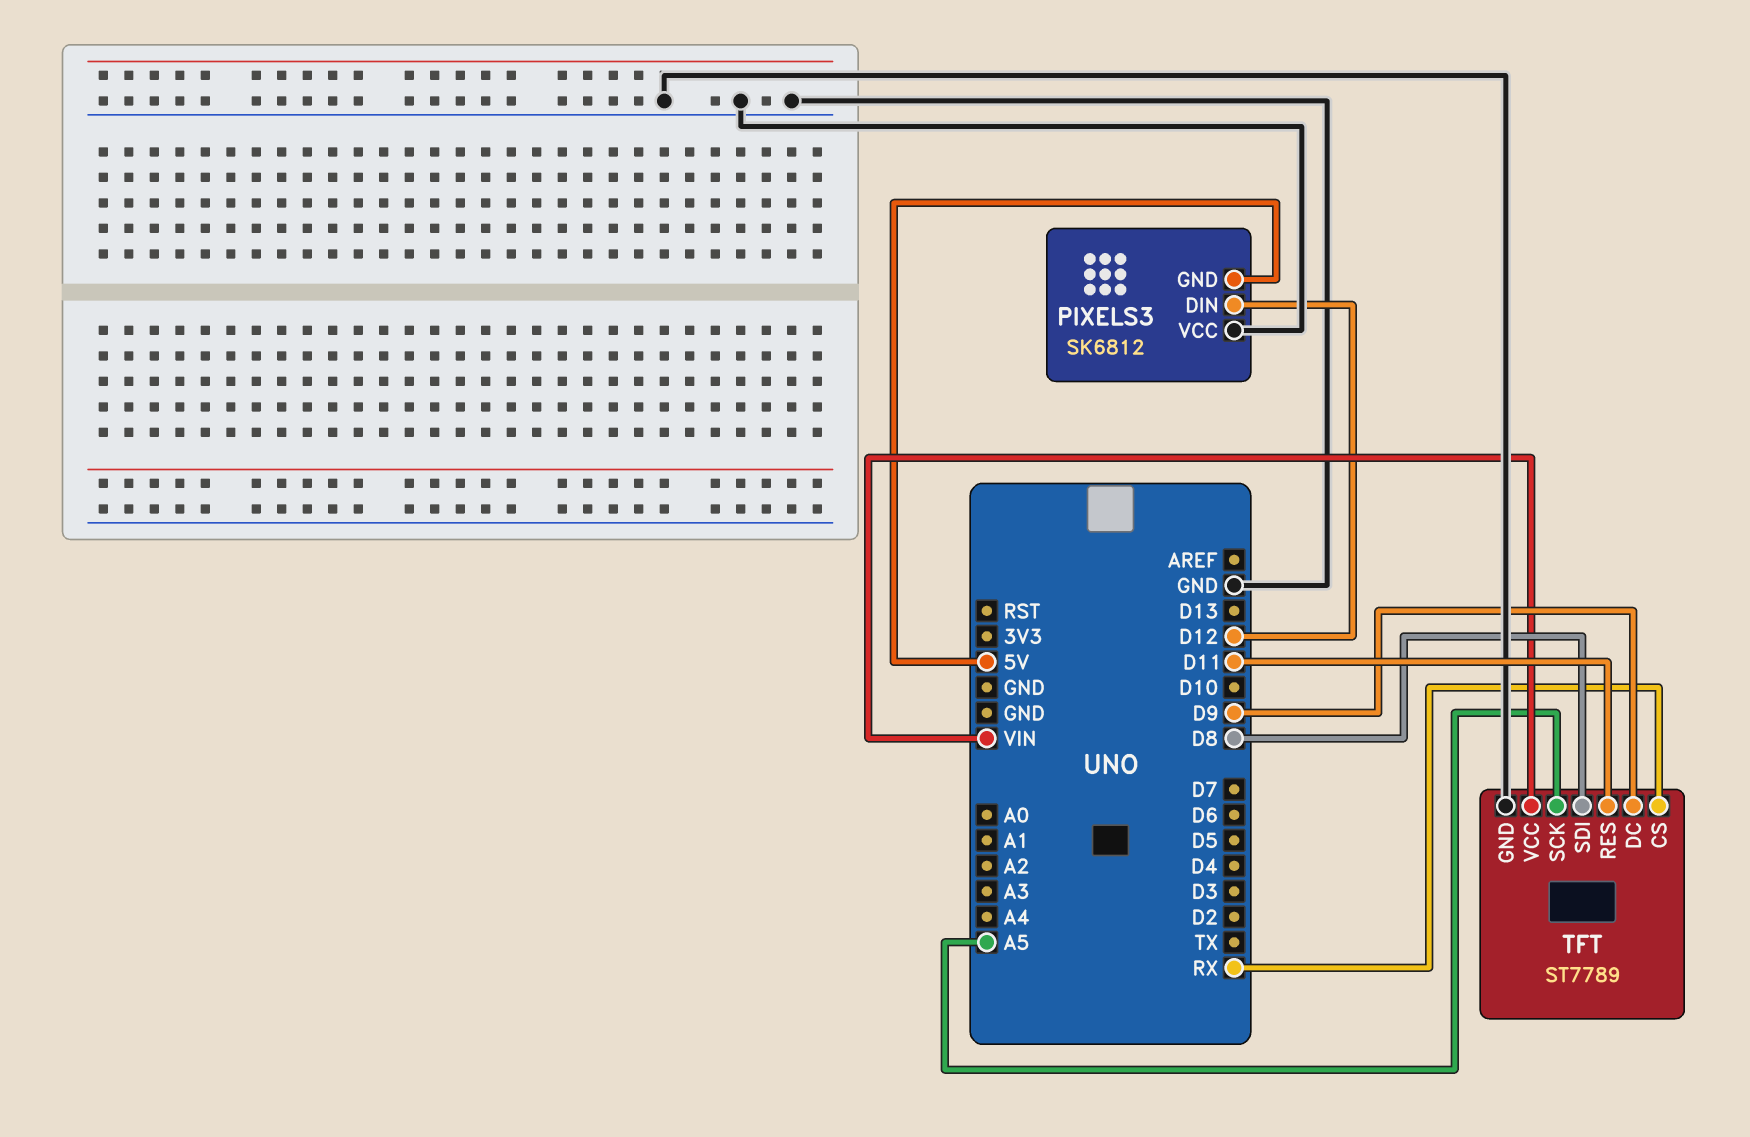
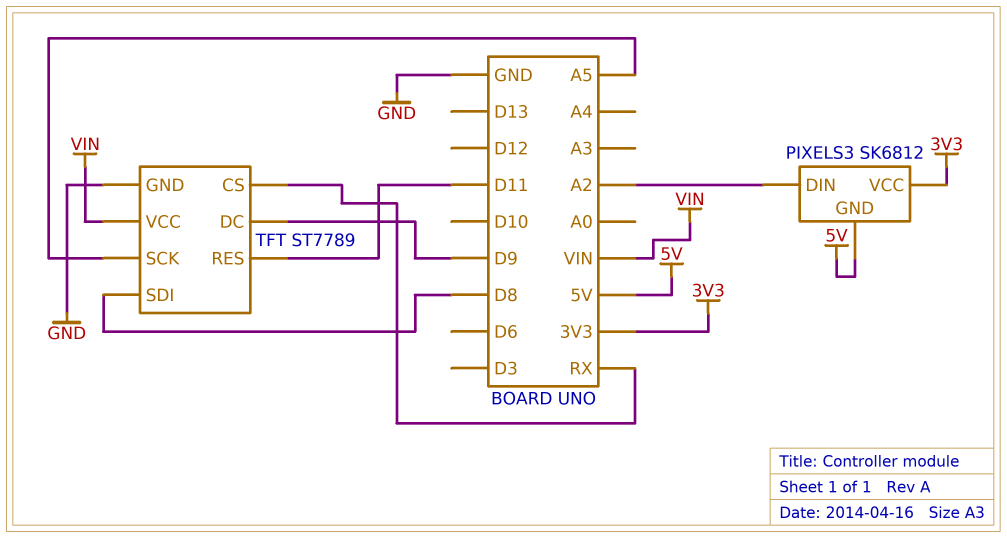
PIXELS3 pin DIN: D12 -> A2
PIXELS3 pin VCC: GND -> 3V3

